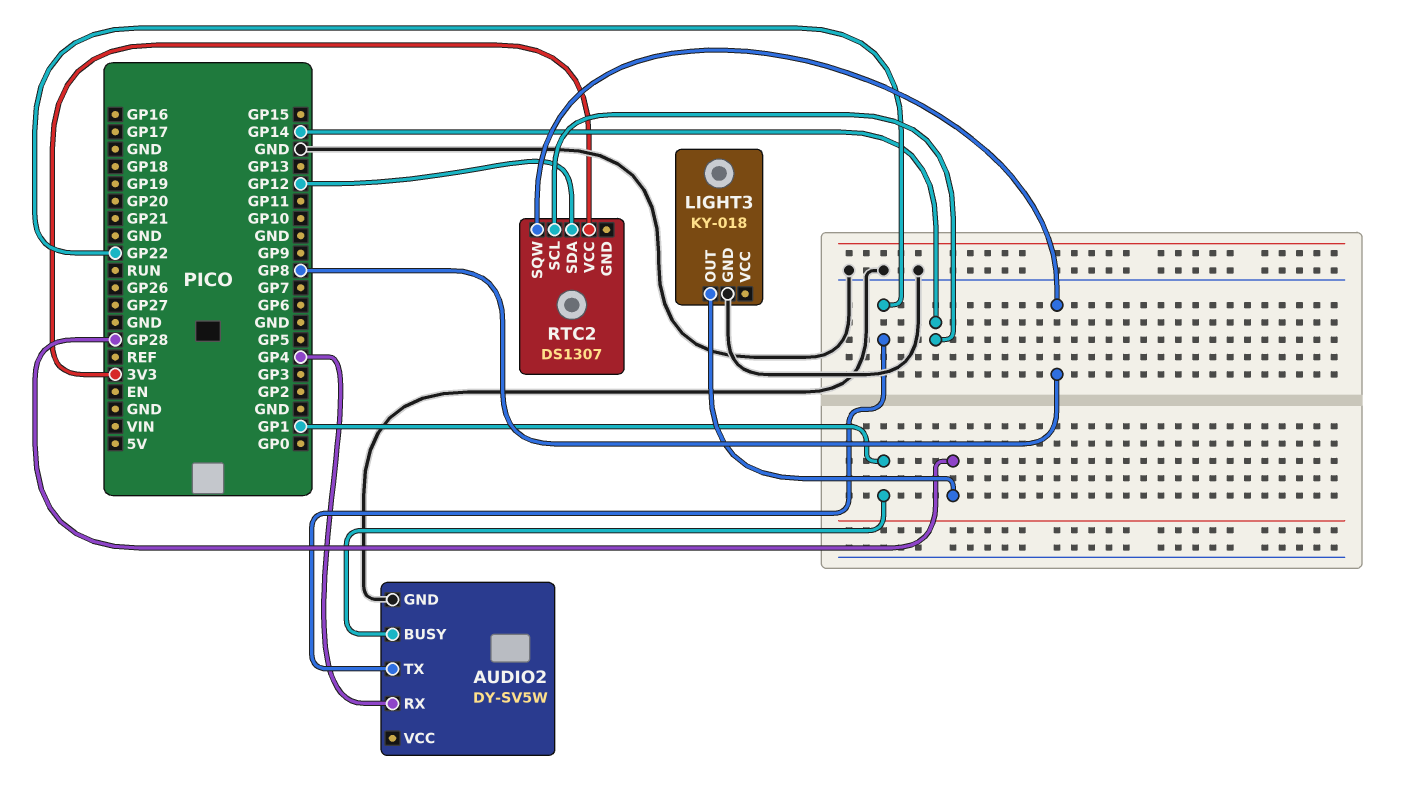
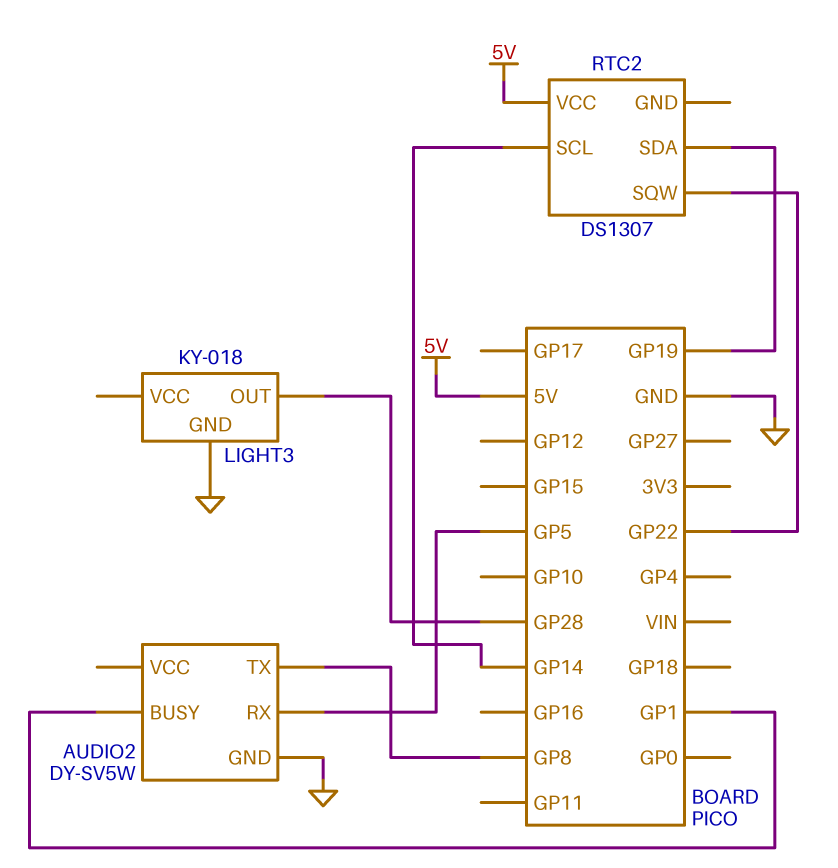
AUDIO2 pin RX: GP4 -> GP5
AUDIO2 pin TX: GP22 -> GP8
RTC2 pin SDA: GP12 -> GP19
RTC2 pin SQW: GP8 -> GP22
RTC2 pin VCC: 3V3 -> 5V

